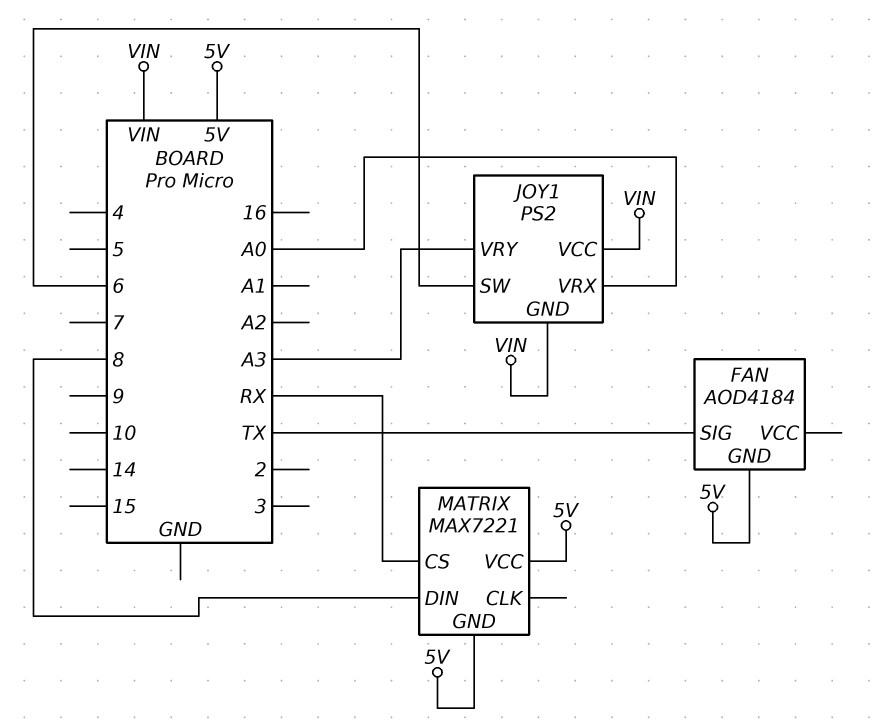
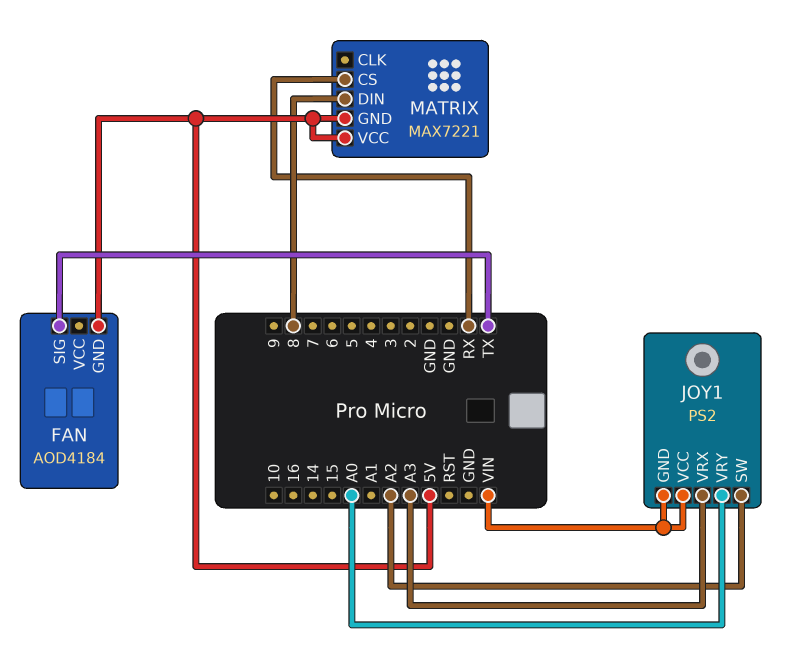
JOY1 pin SW: 6 -> A2
JOY1 pin VRX: A0 -> A3
JOY1 pin VRY: A3 -> A0

